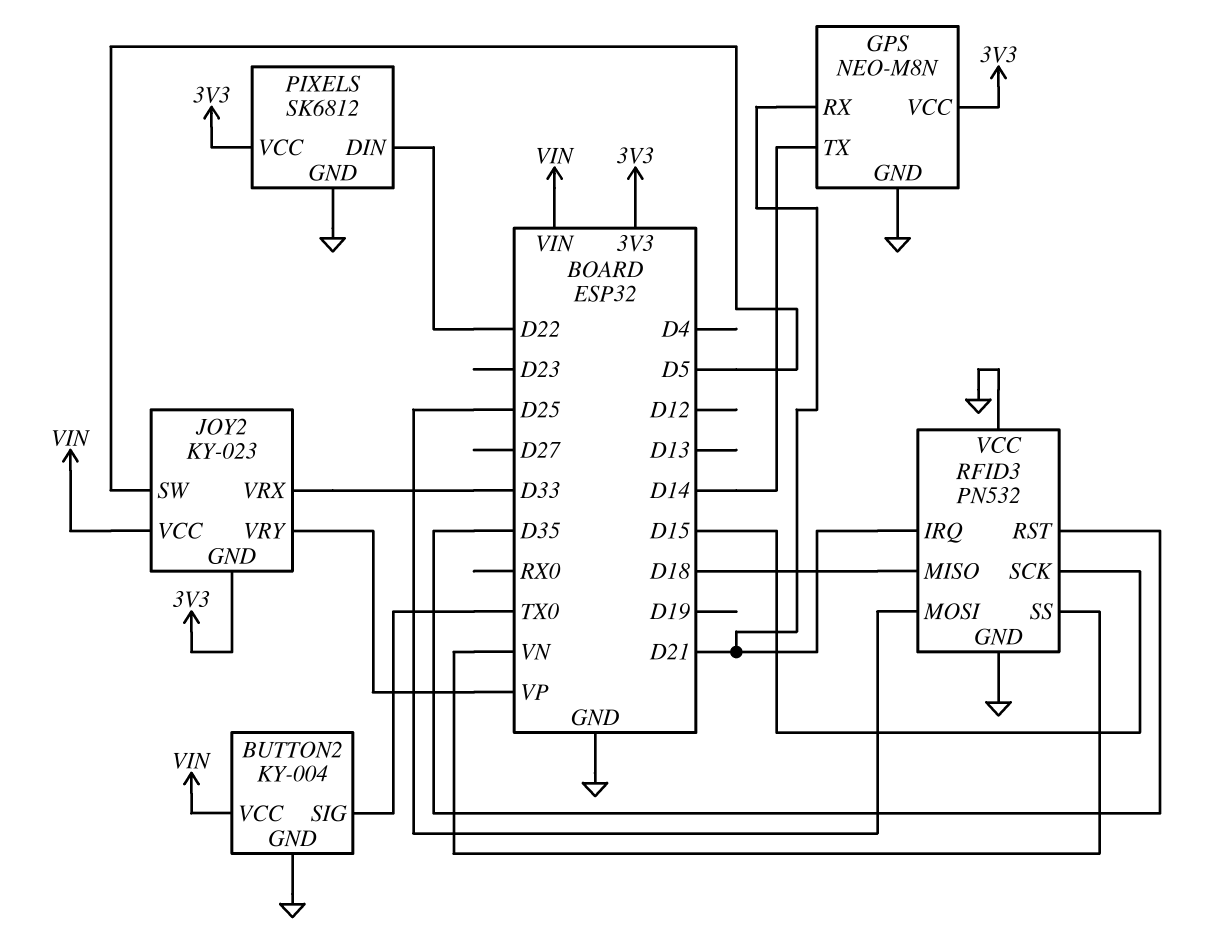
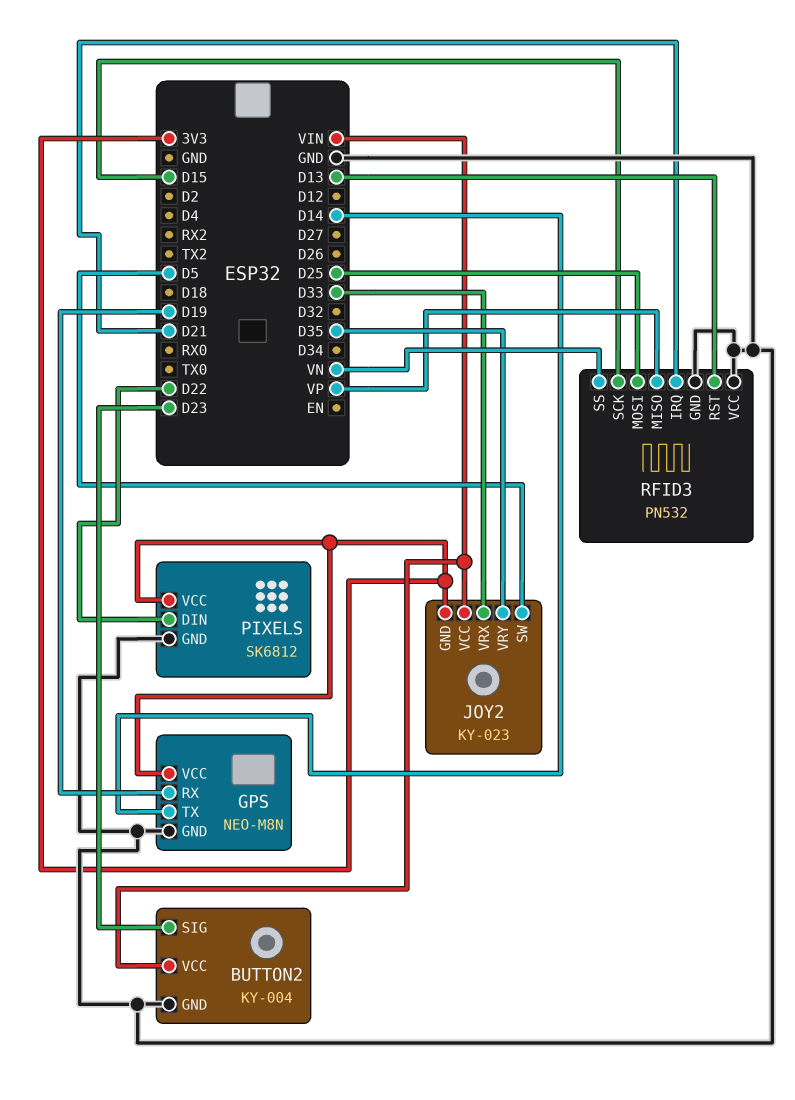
BUTTON2 pin SIG: TX0 -> D23
GPS pin RX: D21 -> D19
JOY2 pin VRY: VP -> D35
RFID3 pin MISO: D18 -> VP
RFID3 pin RST: D35 -> D13

